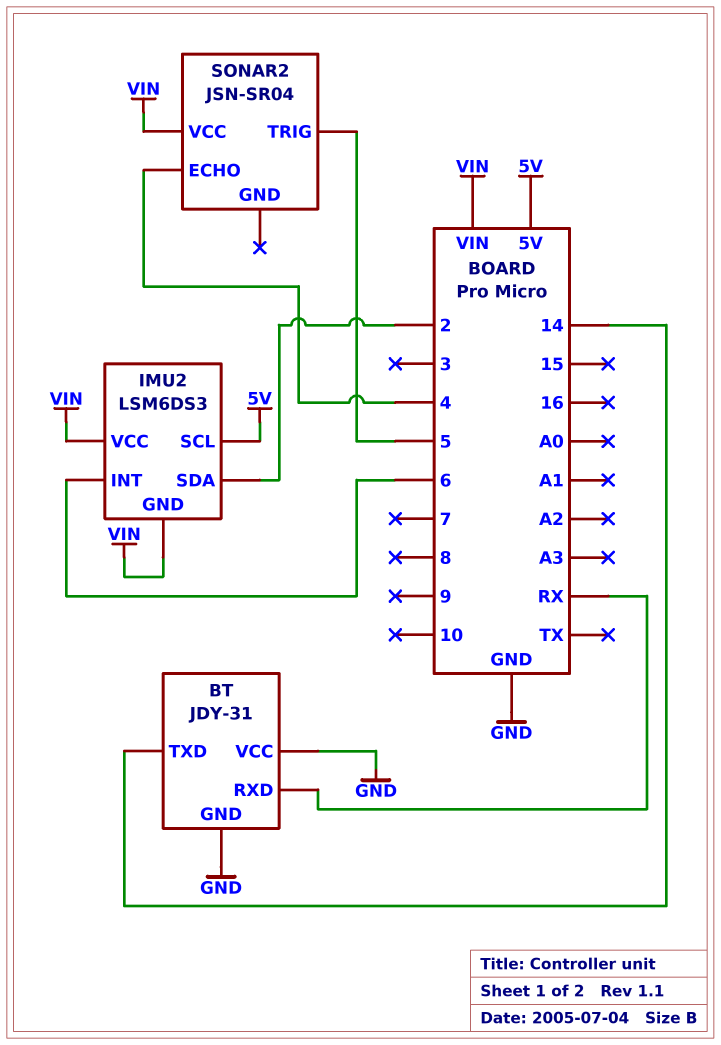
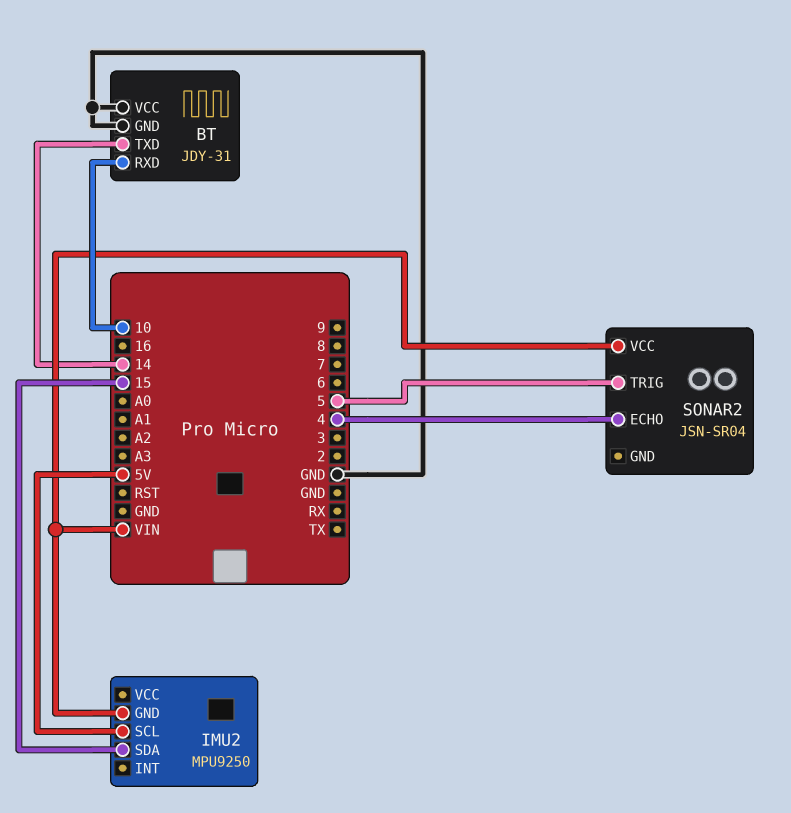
BT pin RXD: RX -> 10
IMU2: LSM6DS3 -> MPU9250
IMU2 pin INT: 6 -> none
IMU2 pin SDA: 2 -> 15
IMU2 pin VCC: VIN -> none

